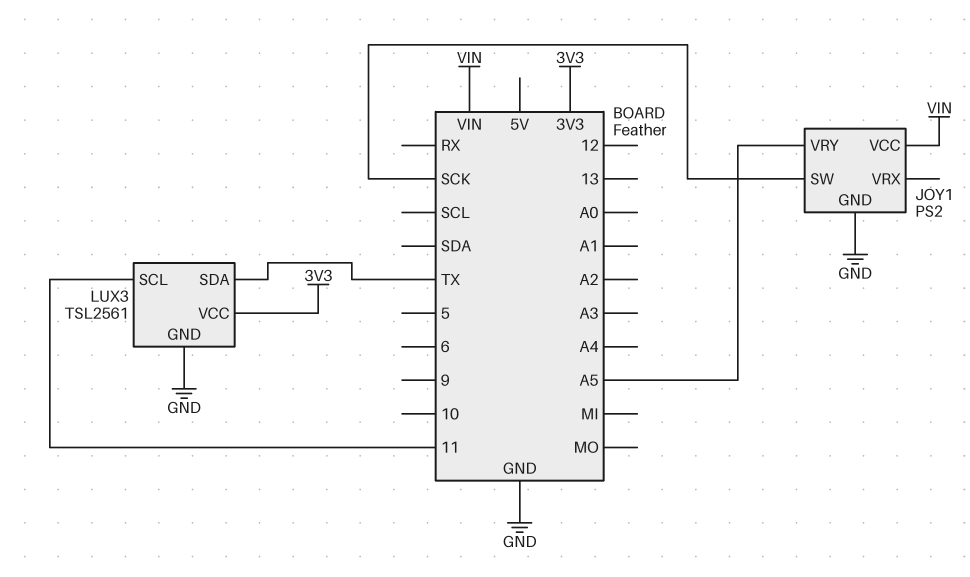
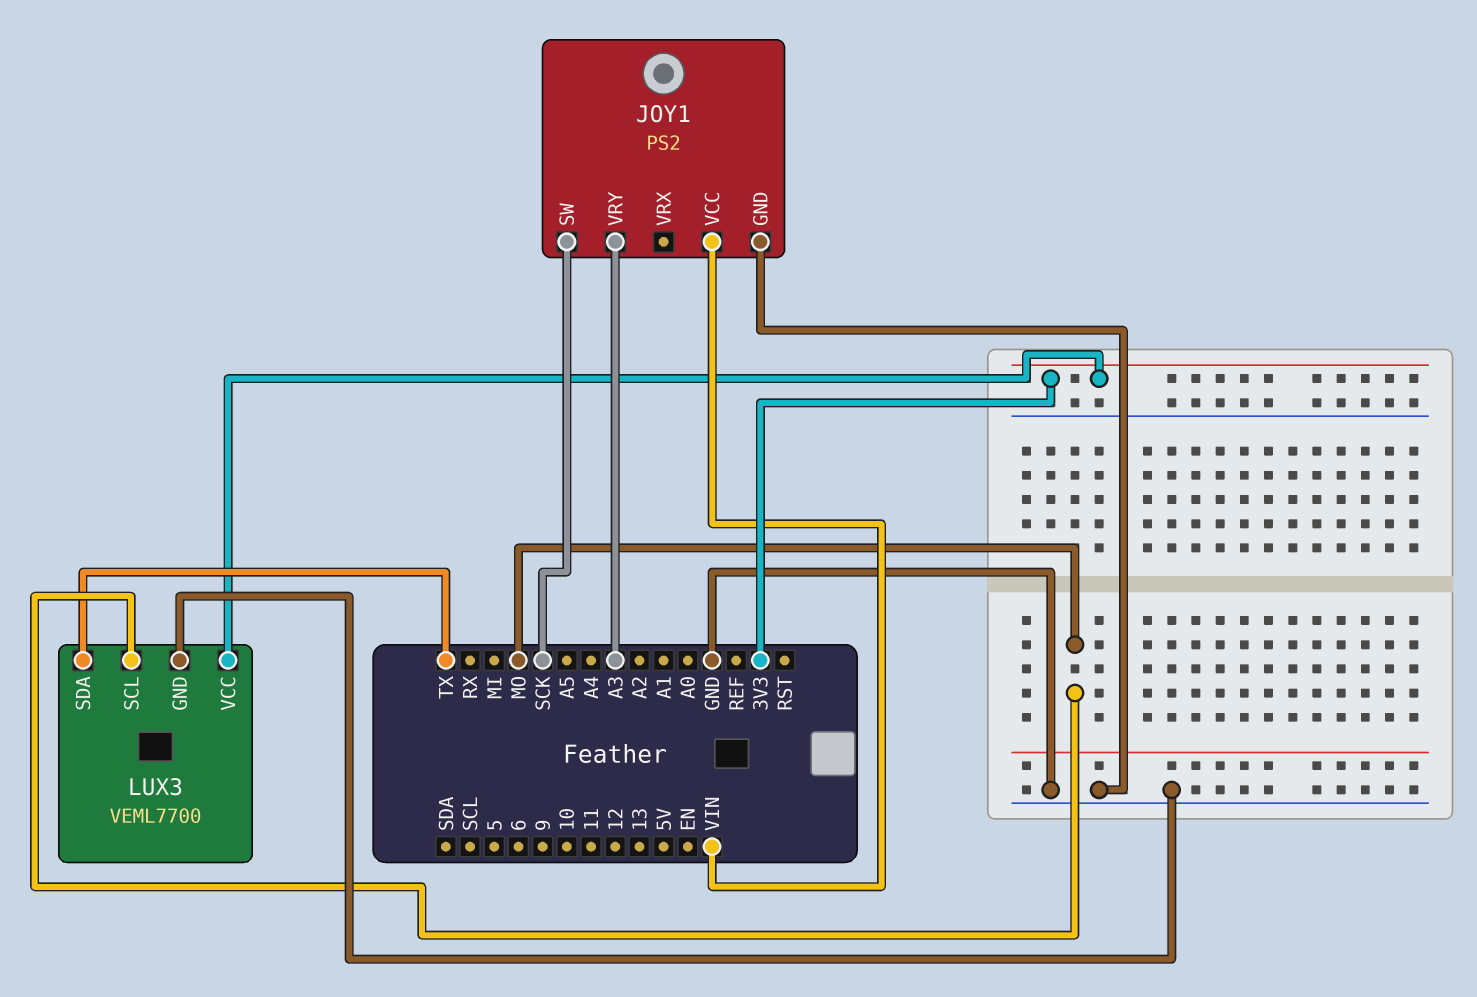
JOY1 pin VRY: A5 -> A3
LUX3: TSL2561 -> VEML7700
LUX3 pin SCL: 11 -> MO

